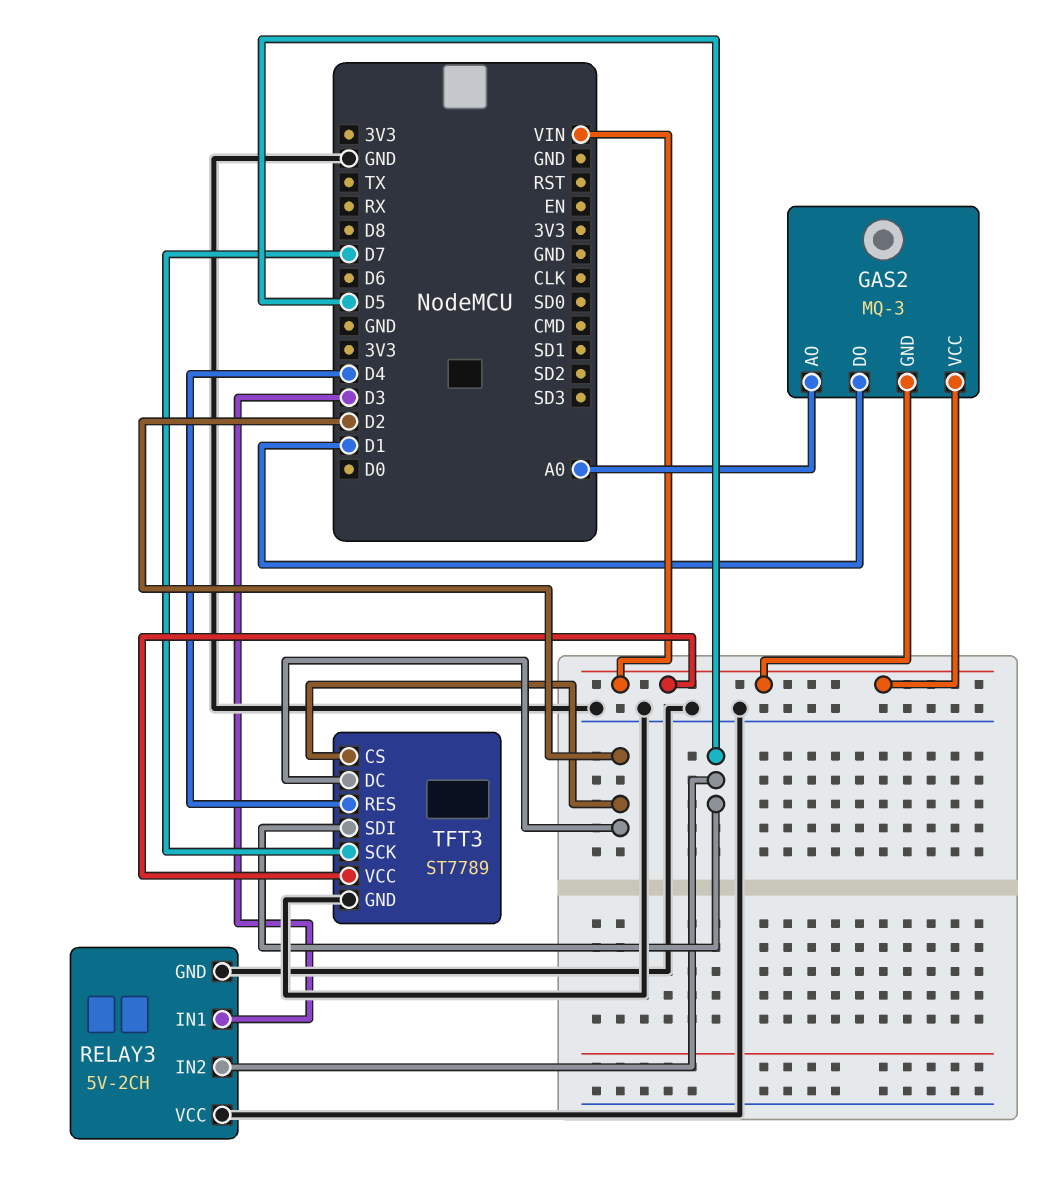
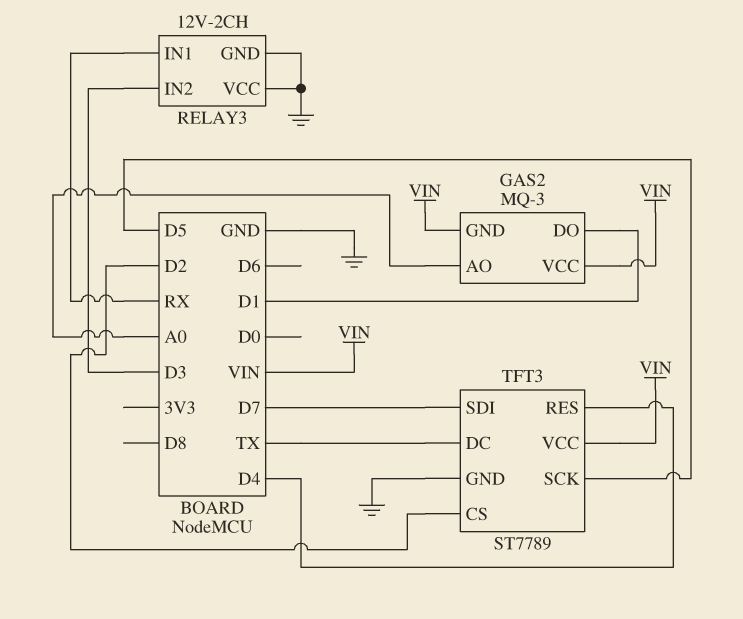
RELAY3: 5V-2CH -> 12V-2CH
RELAY3 pin IN1: D3 -> RX
RELAY3 pin IN2: D5 -> D3
TFT3 pin DC: D2 -> TX
TFT3 pin SCK: D7 -> D5
TFT3 pin SDI: D5 -> D7

